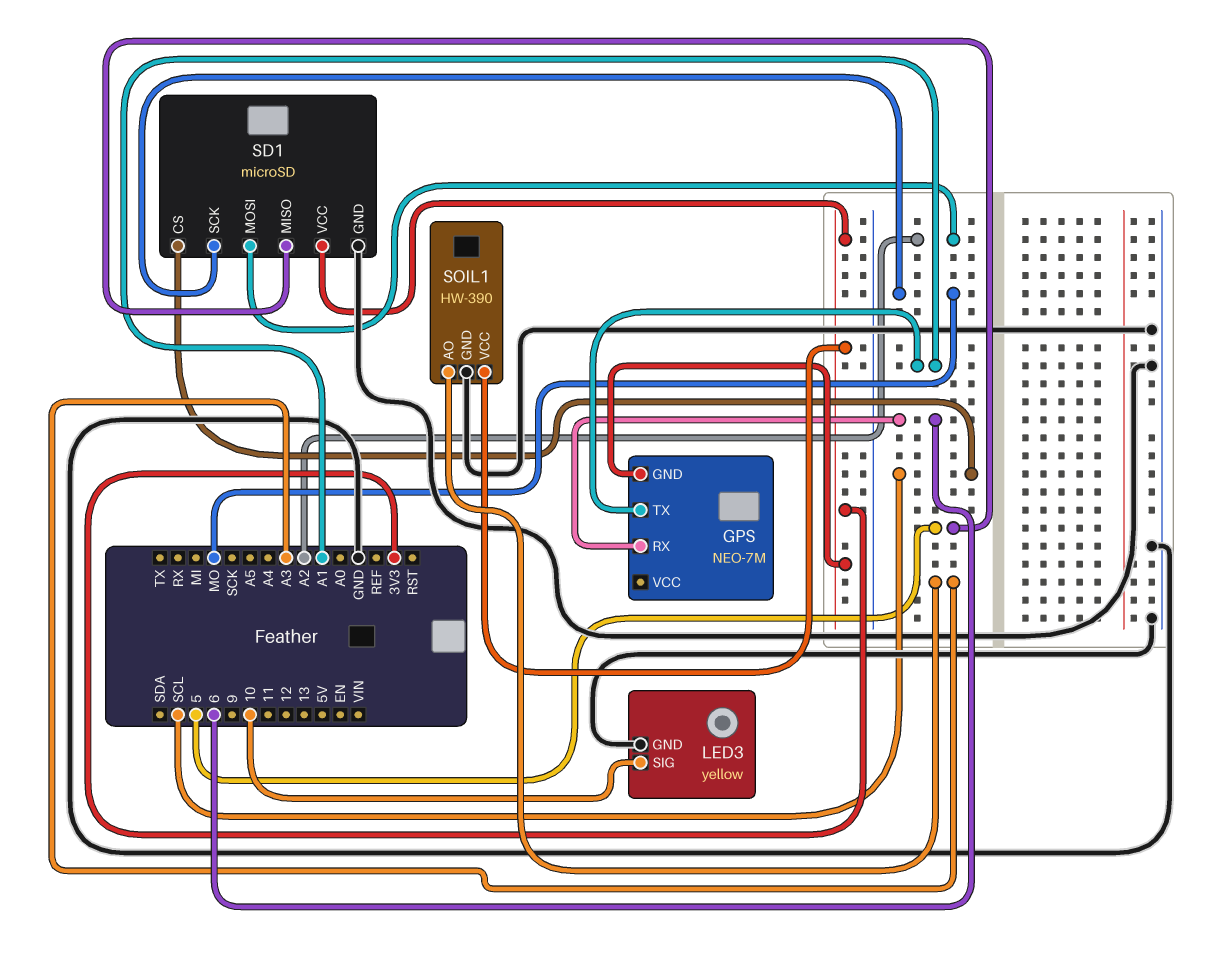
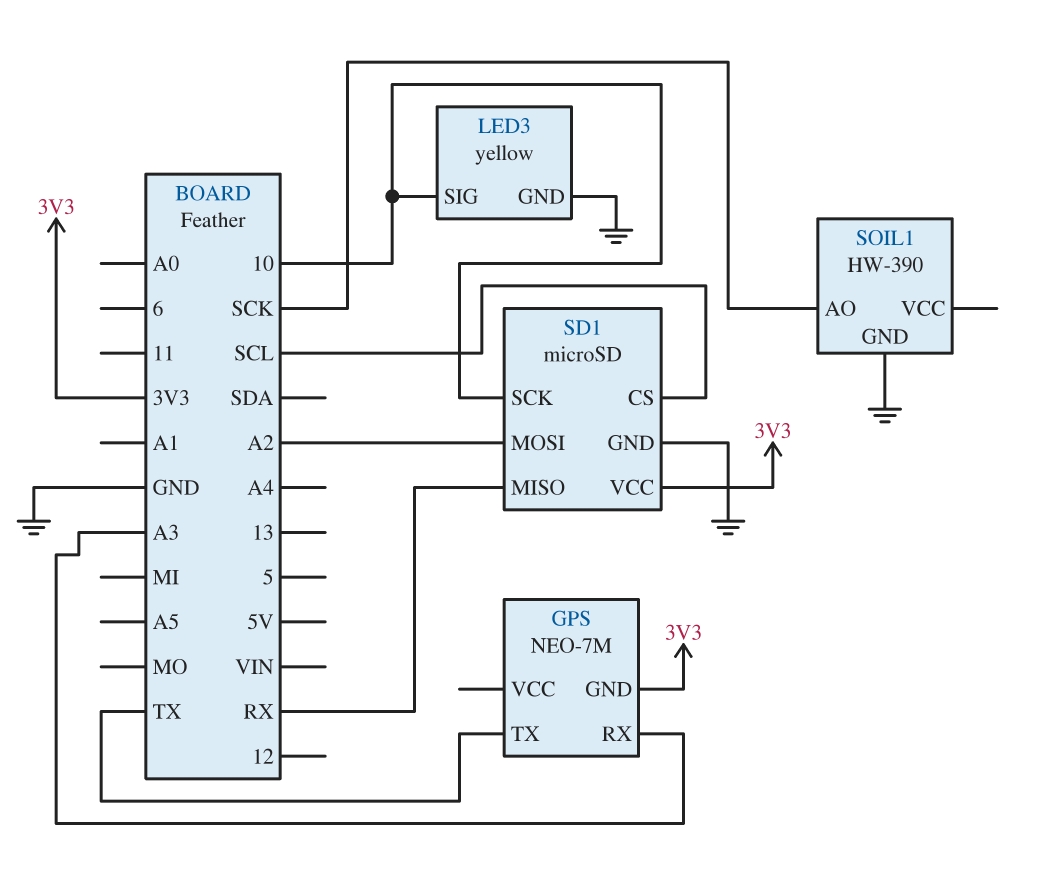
GPS pin RX: 6 -> A3
GPS pin TX: A1 -> TX
SD1 pin MISO: 5 -> RX
SD1 pin SCK: MO -> 10
SOIL1 pin AO: A3 -> SCK
SOIL1 pin VCC: 3V3 -> none

